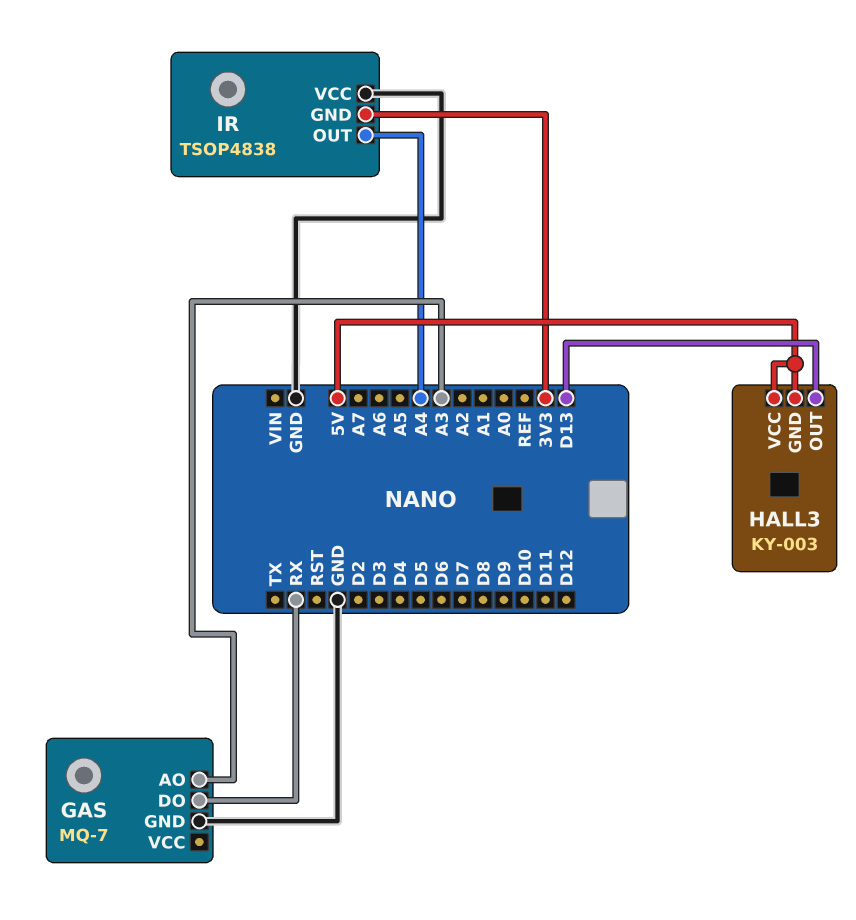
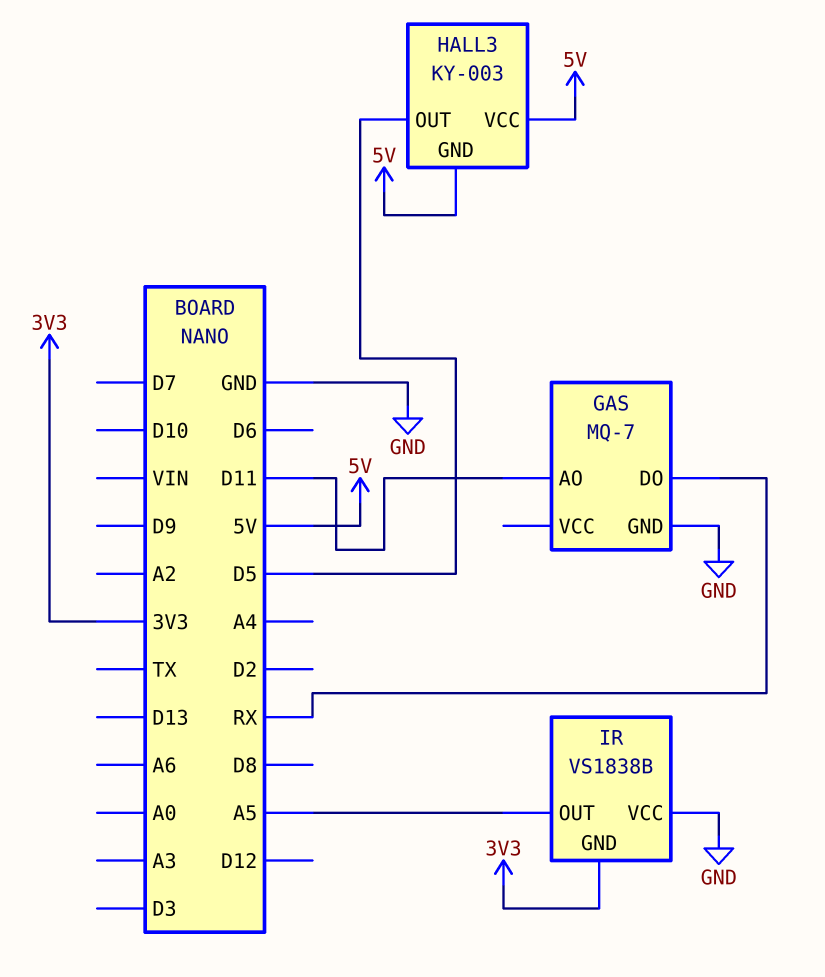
GAS pin AO: A3 -> D11
HALL3 pin OUT: D13 -> D5
IR: TSOP4838 -> VS1838B
IR pin OUT: A4 -> A5

